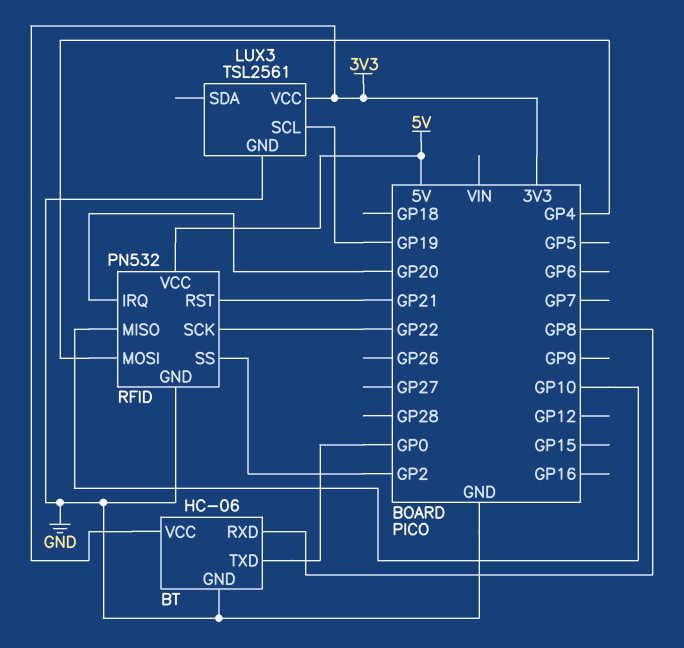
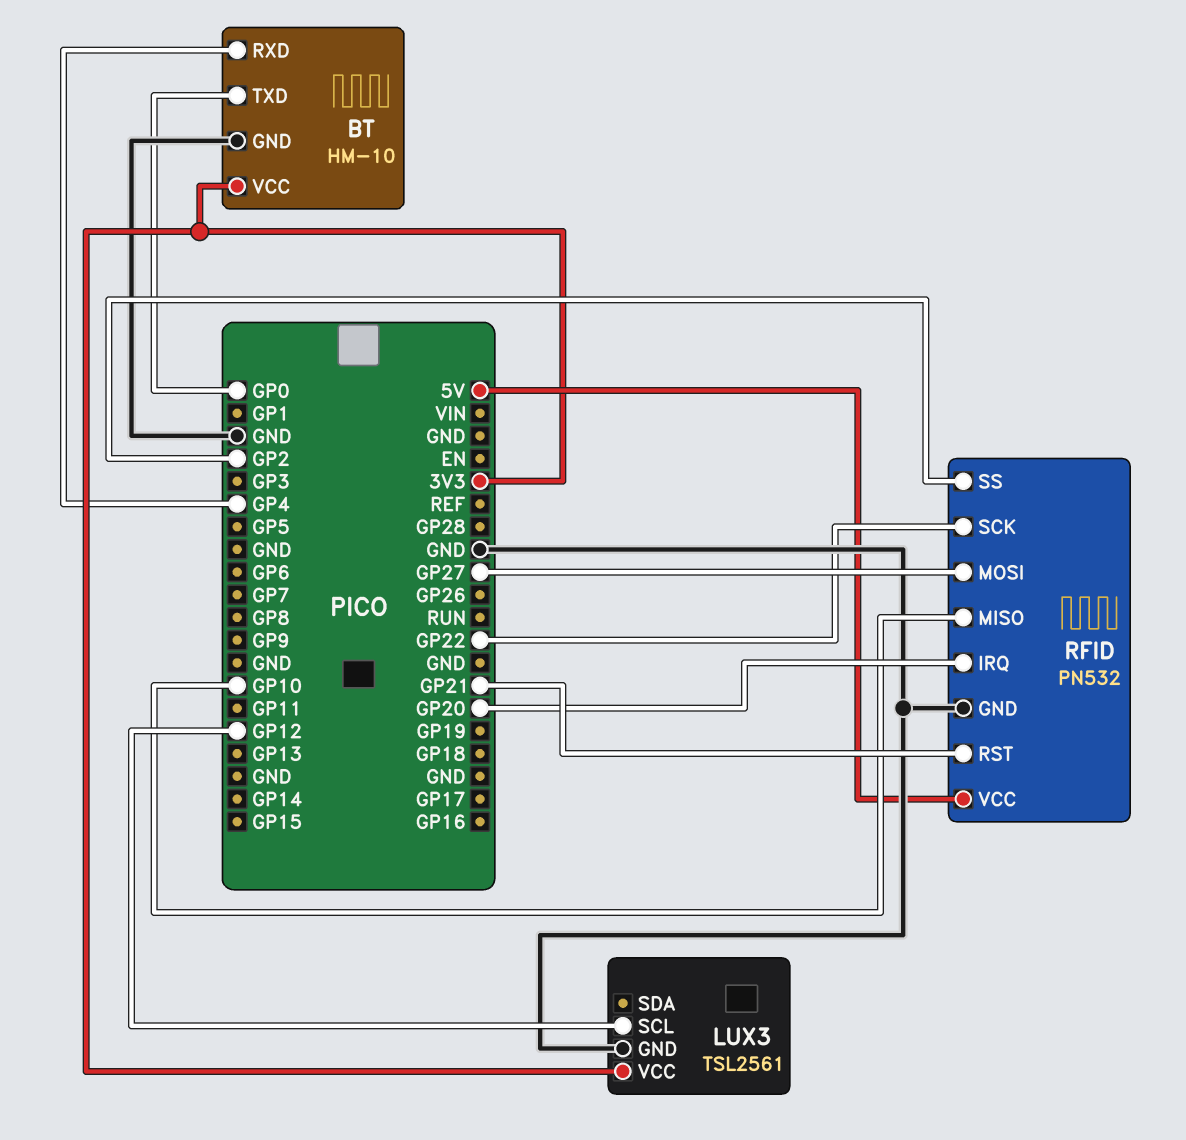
BT: HC-06 -> HM-10
BT pin RXD: GP8 -> GP4
LUX3 pin SCL: GP19 -> GP12
RFID pin MOSI: GP4 -> GP27

